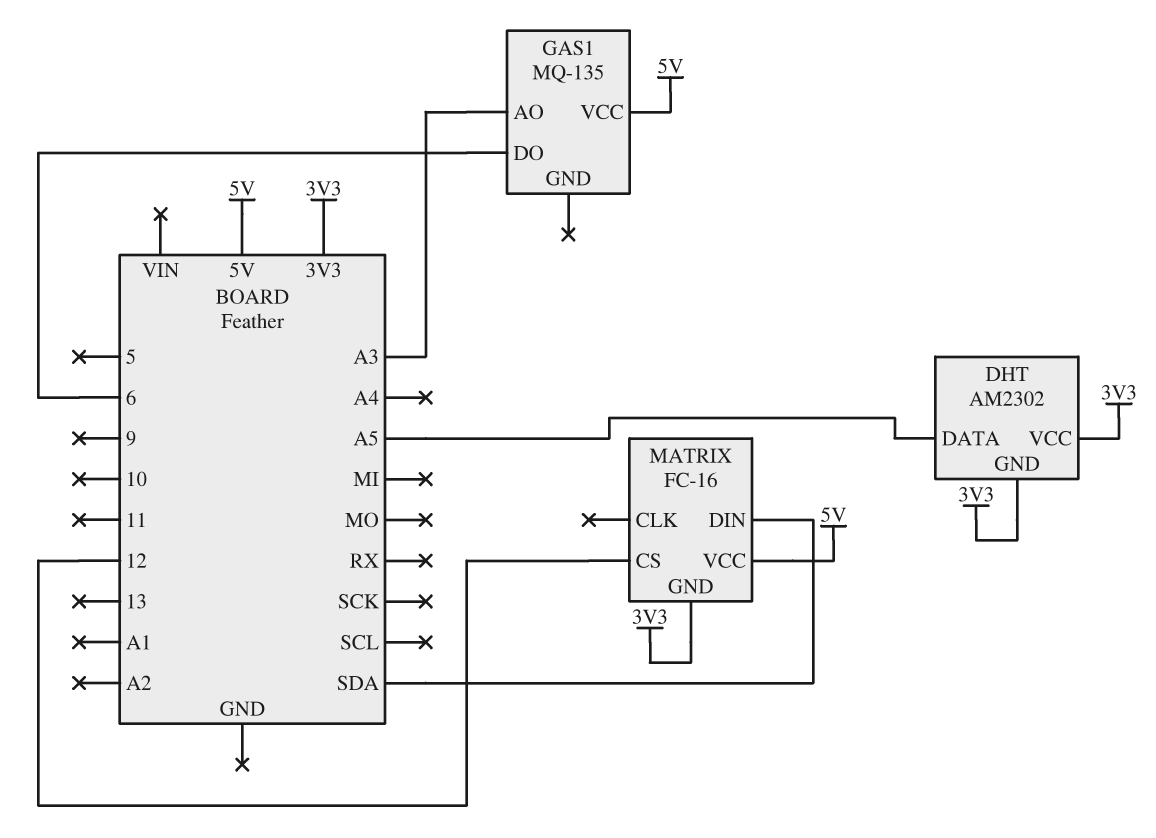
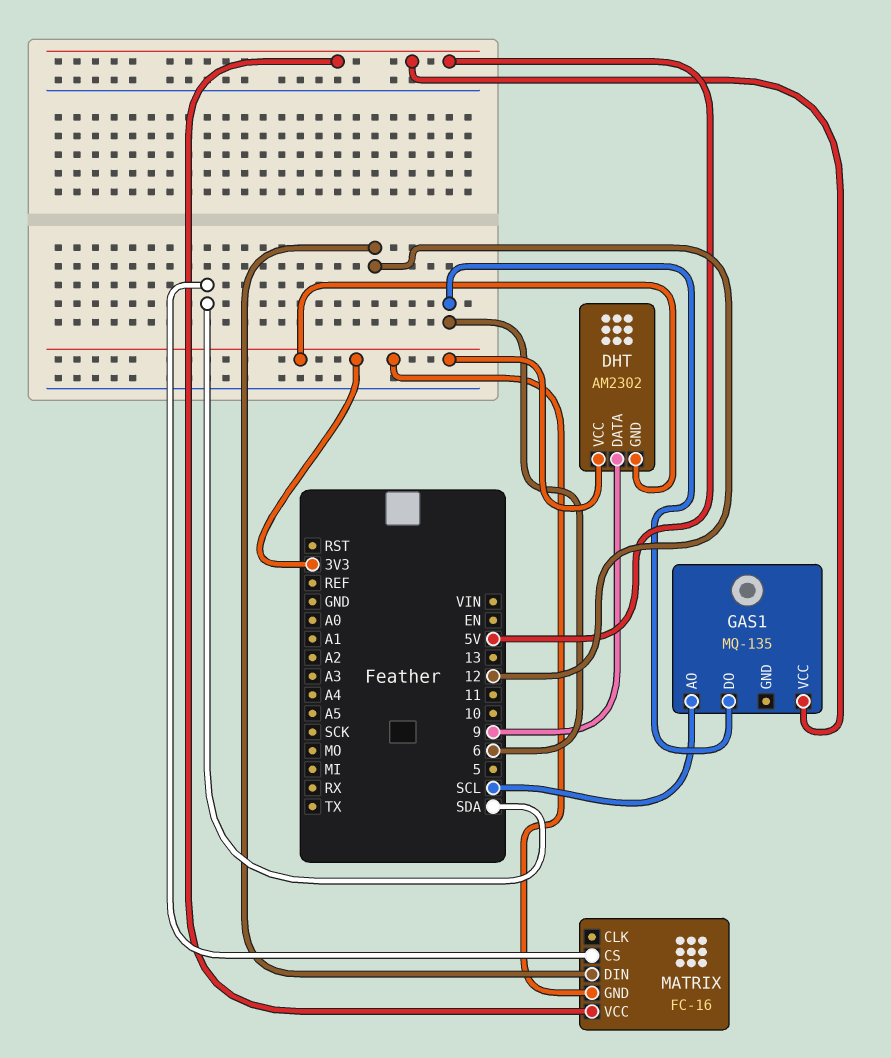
DHT pin DATA: A5 -> 9
GAS1 pin AO: A3 -> SCL
MATRIX pin CS: 12 -> SDA
MATRIX pin DIN: SDA -> 12

